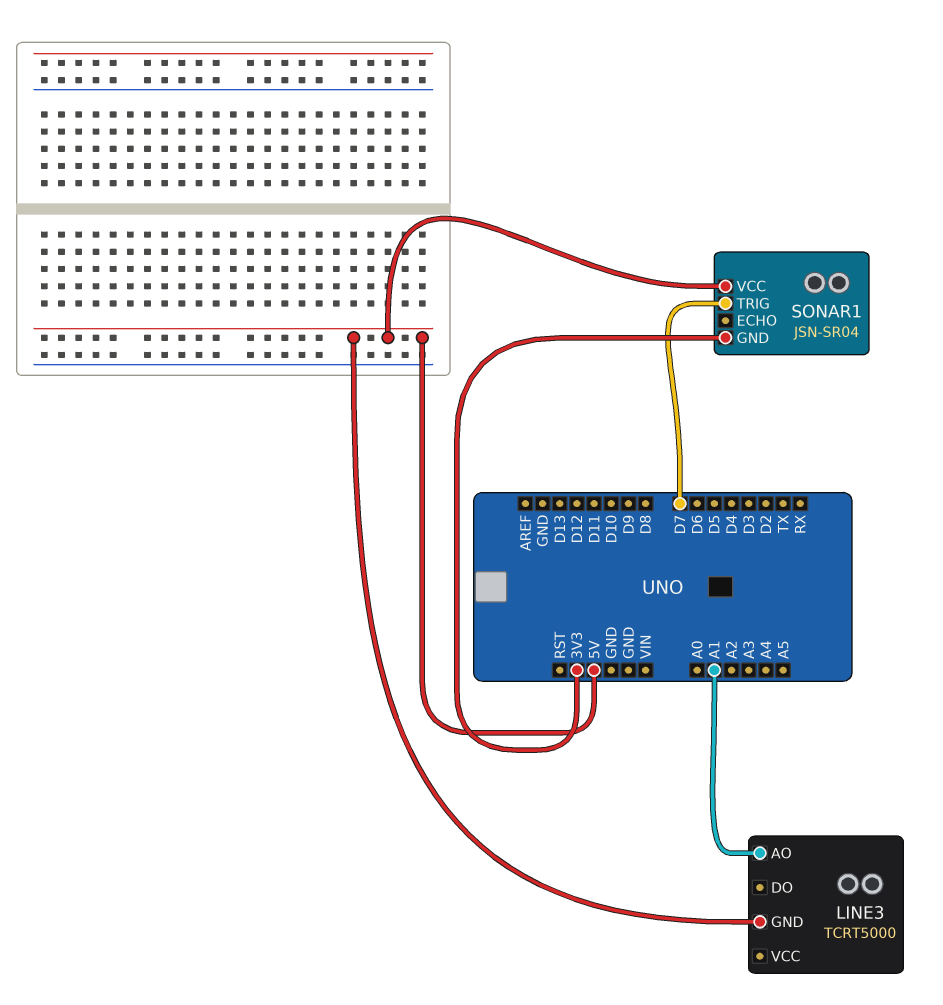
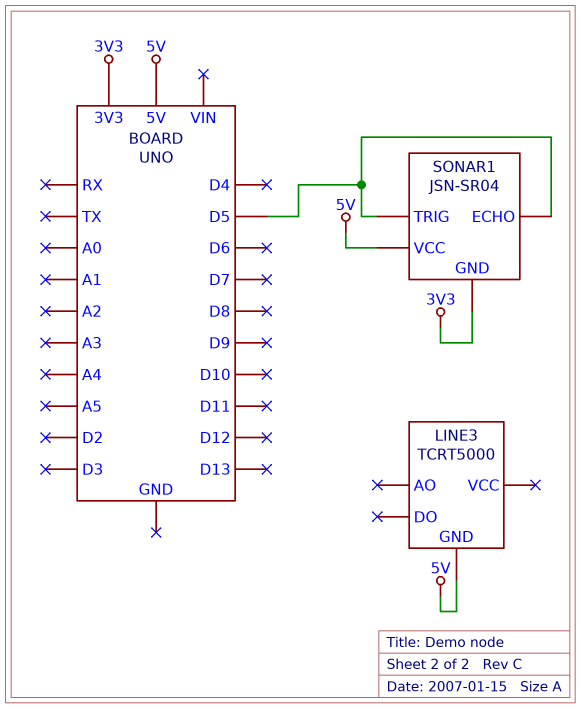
LINE3 pin AO: A1 -> none
SONAR1 pin ECHO: none -> D5
SONAR1 pin TRIG: D7 -> D5

